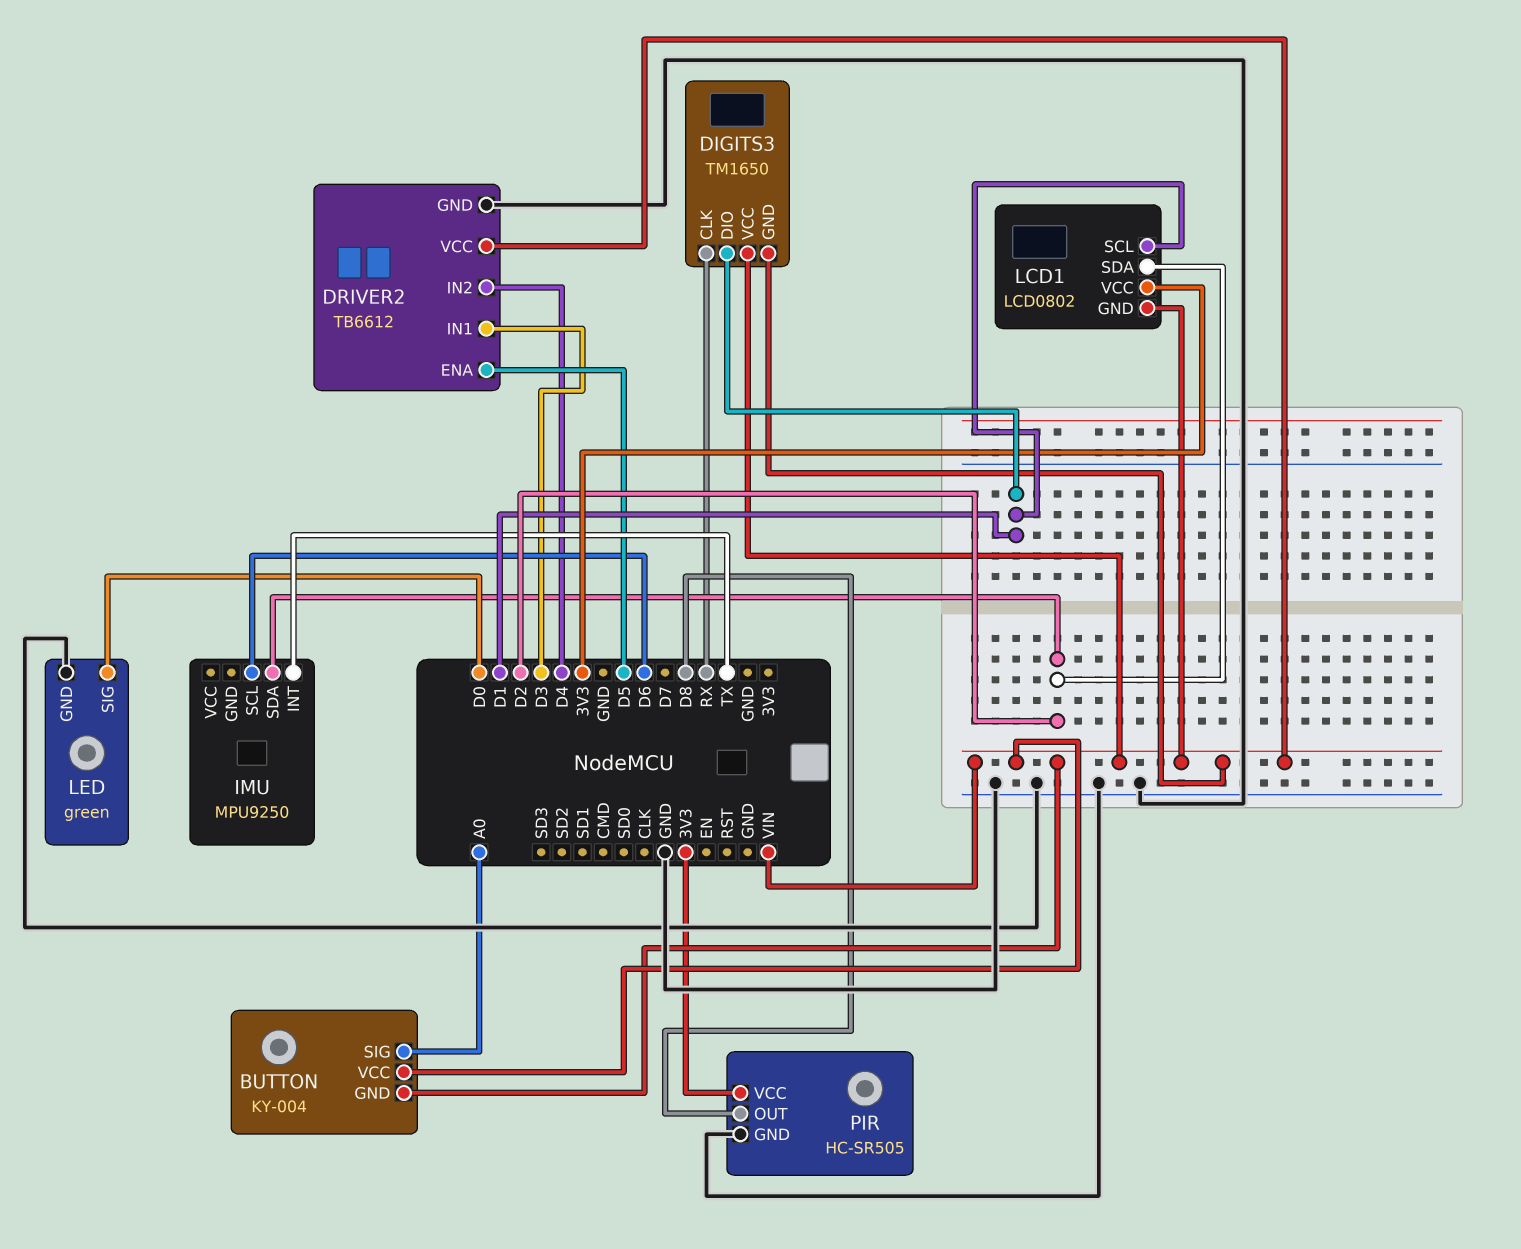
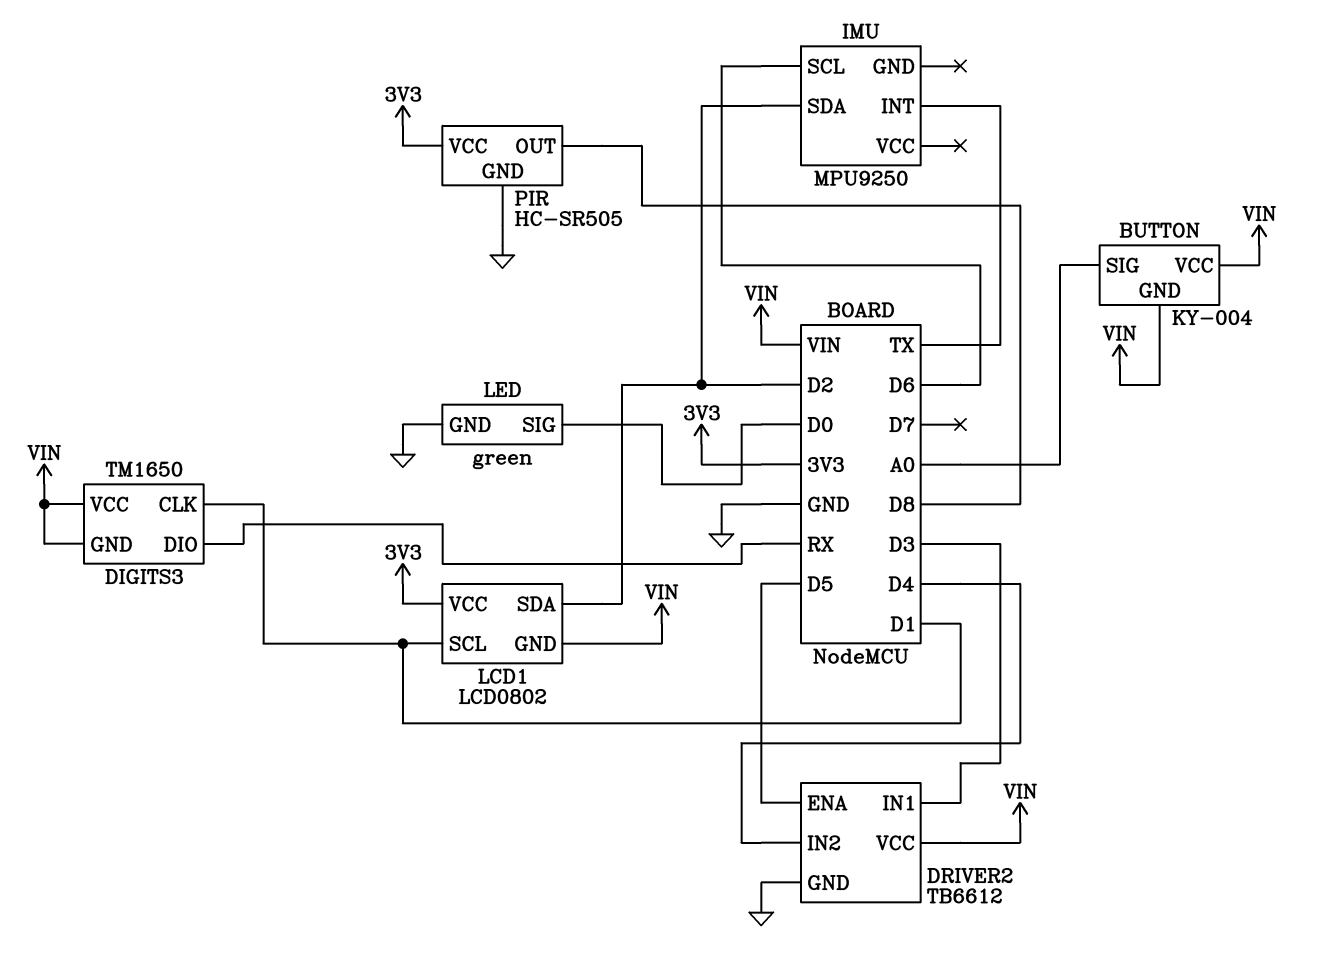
DIGITS3 pin CLK: RX -> D1
DIGITS3 pin DIO: D1 -> RX

